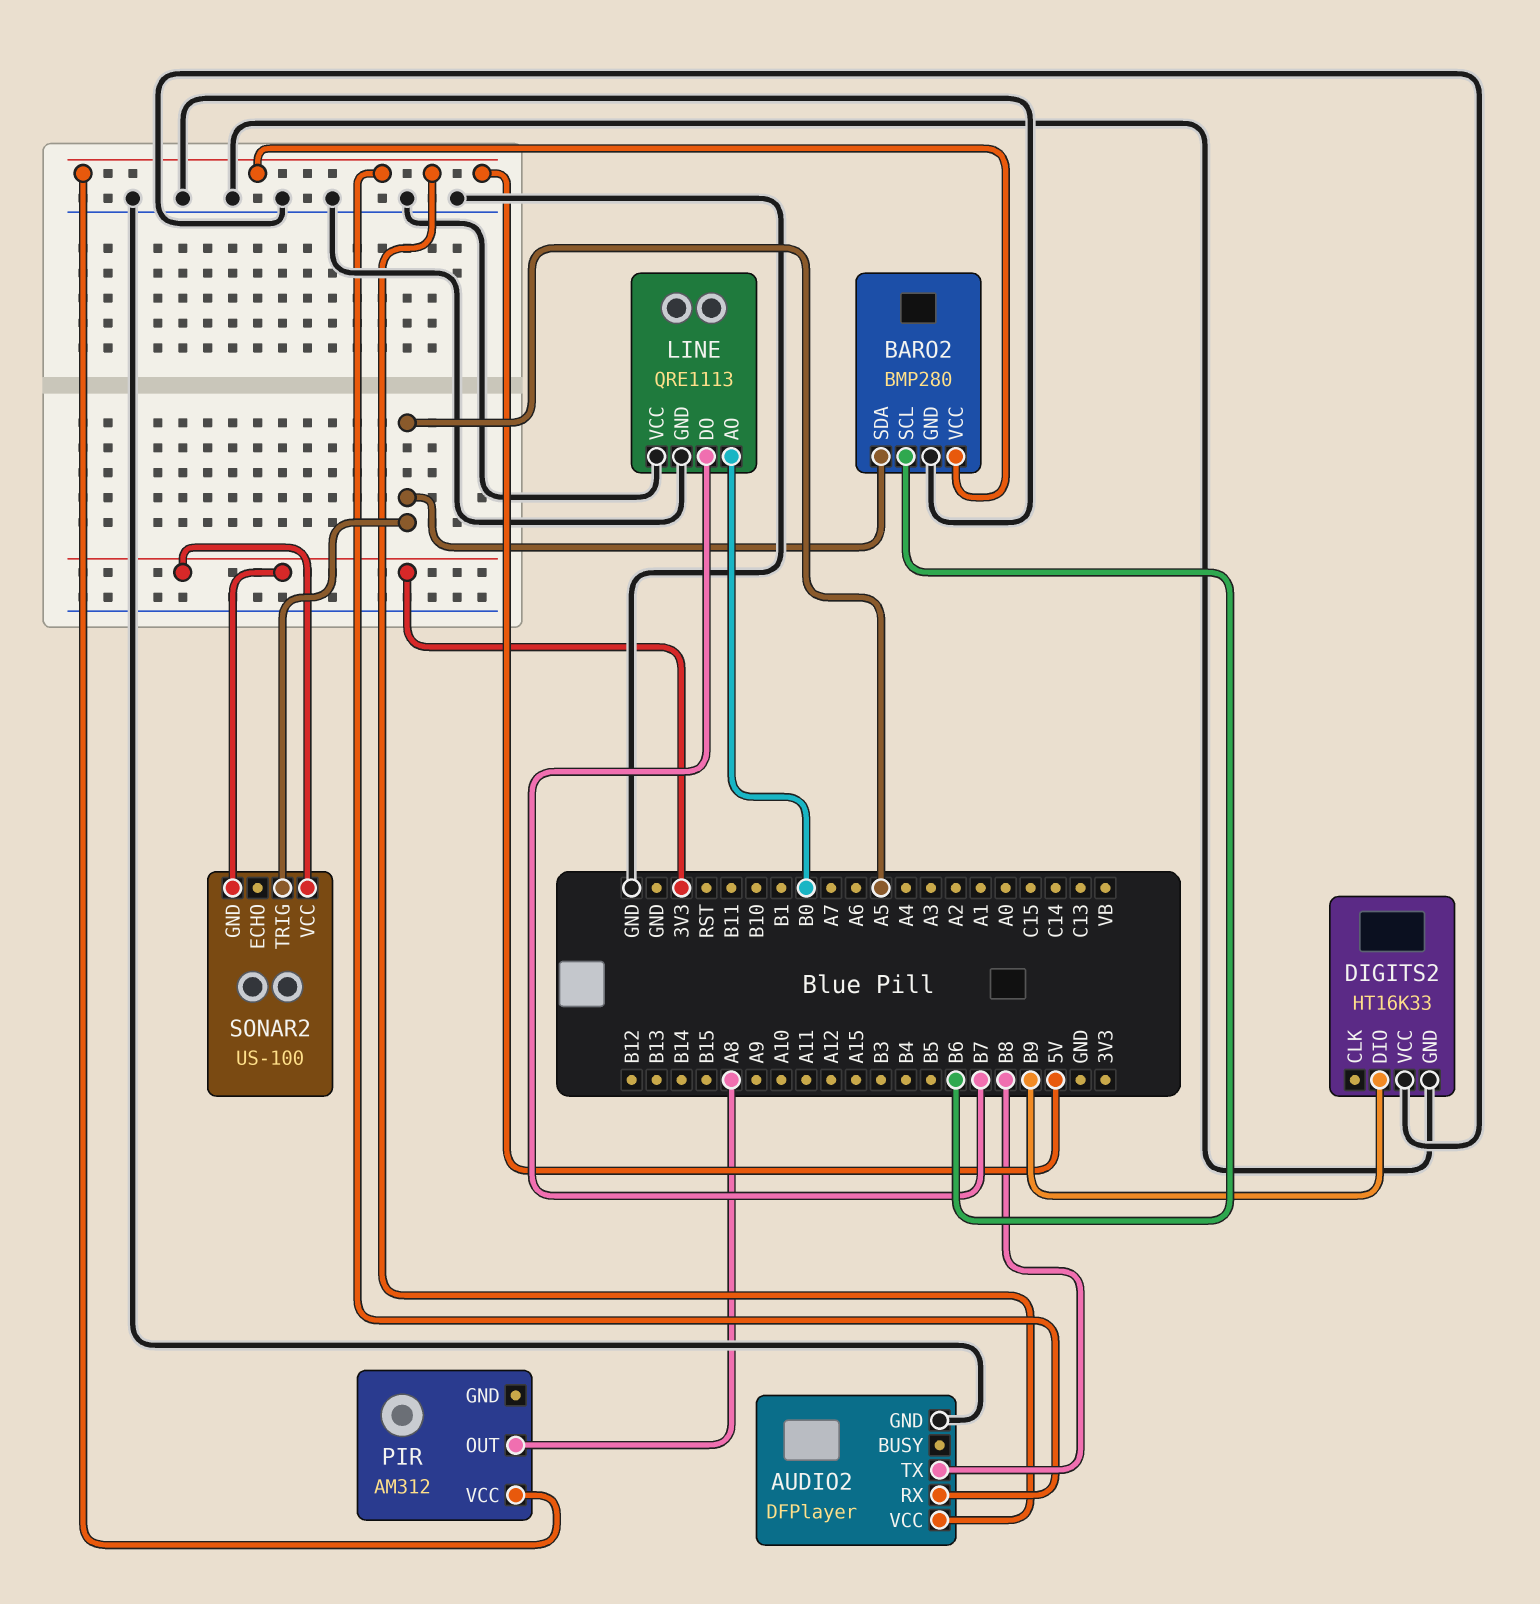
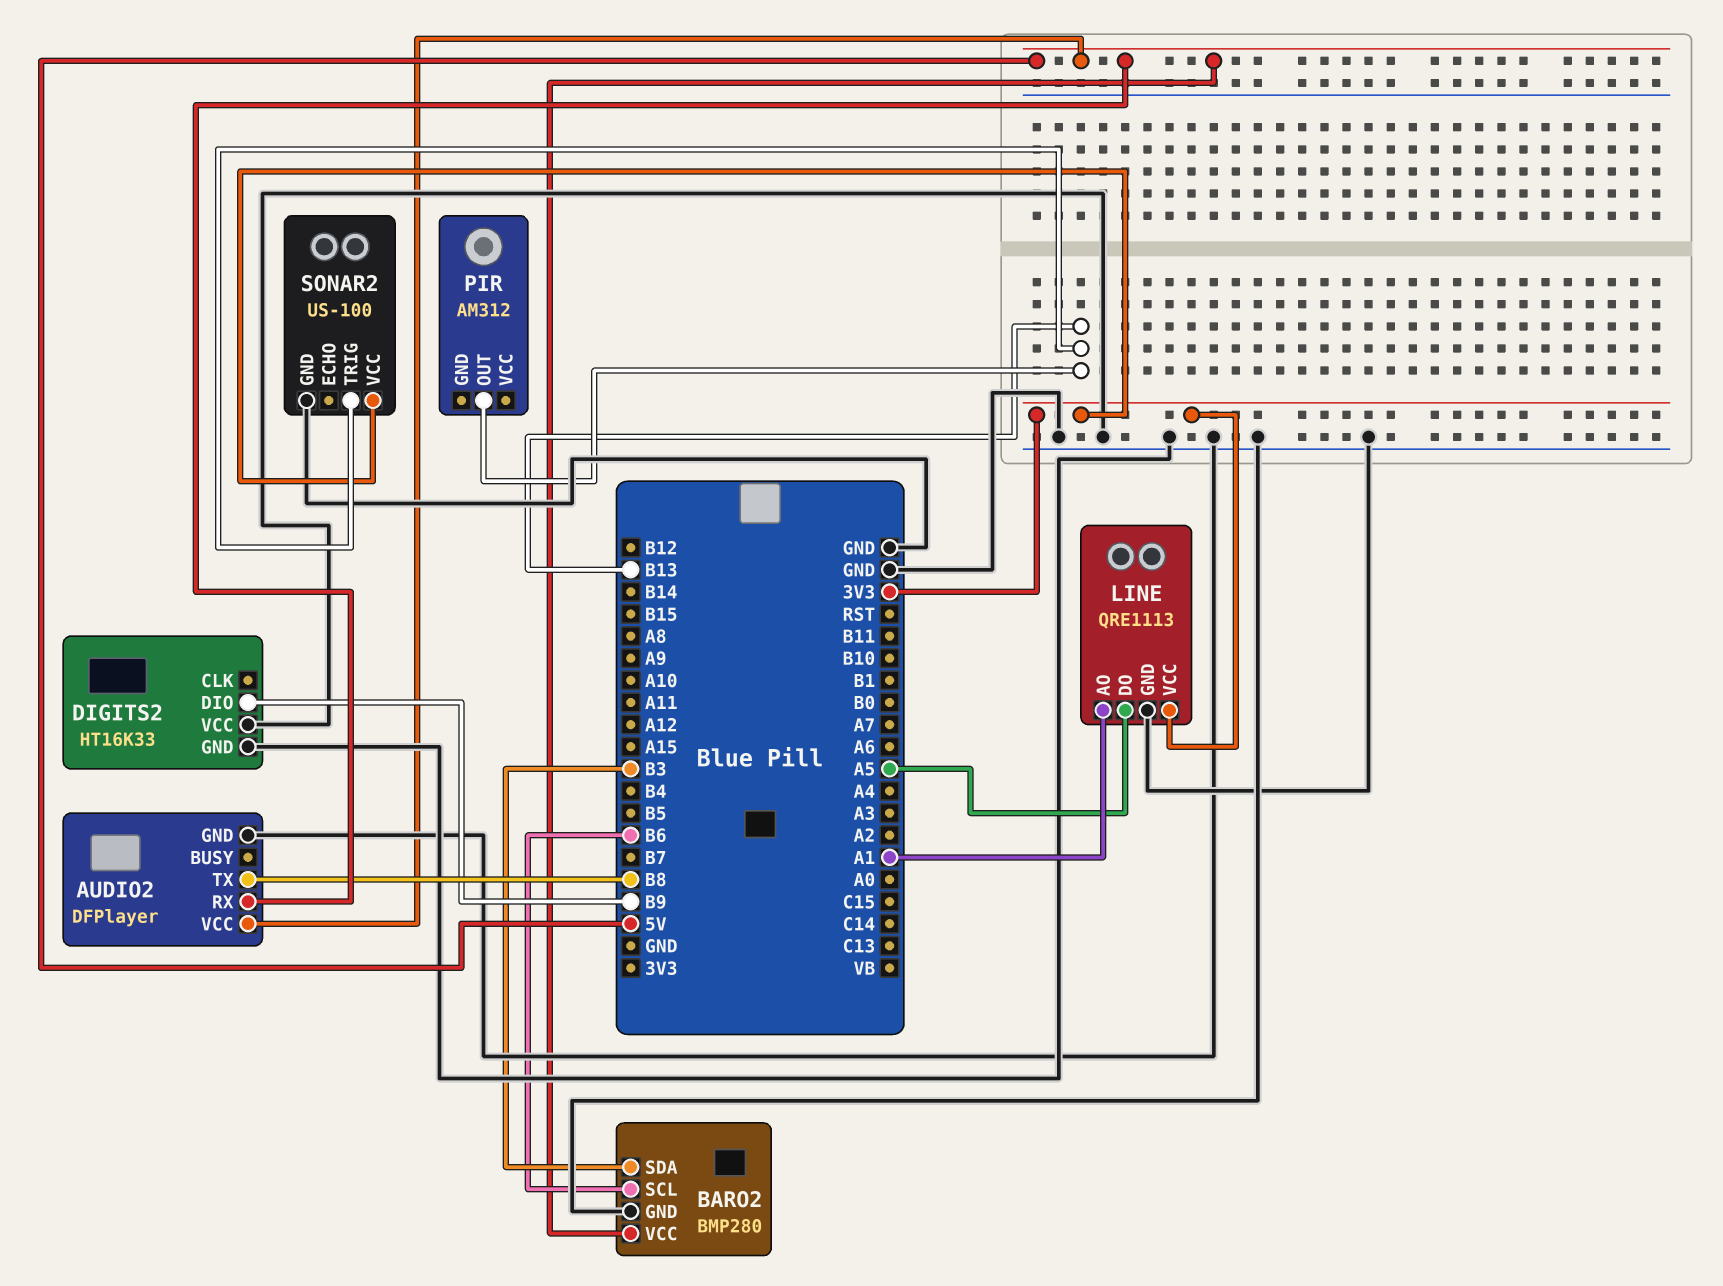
BARO2 pin SDA: A5 -> B3
LINE pin AO: B0 -> A1
LINE pin DO: B7 -> A5
LINE pin VCC: GND -> 3V3
PIR pin OUT: A8 -> B13
PIR pin VCC: 5V -> none
SONAR2 pin GND: 3V3 -> GND
SONAR2 pin TRIG: A5 -> B13

